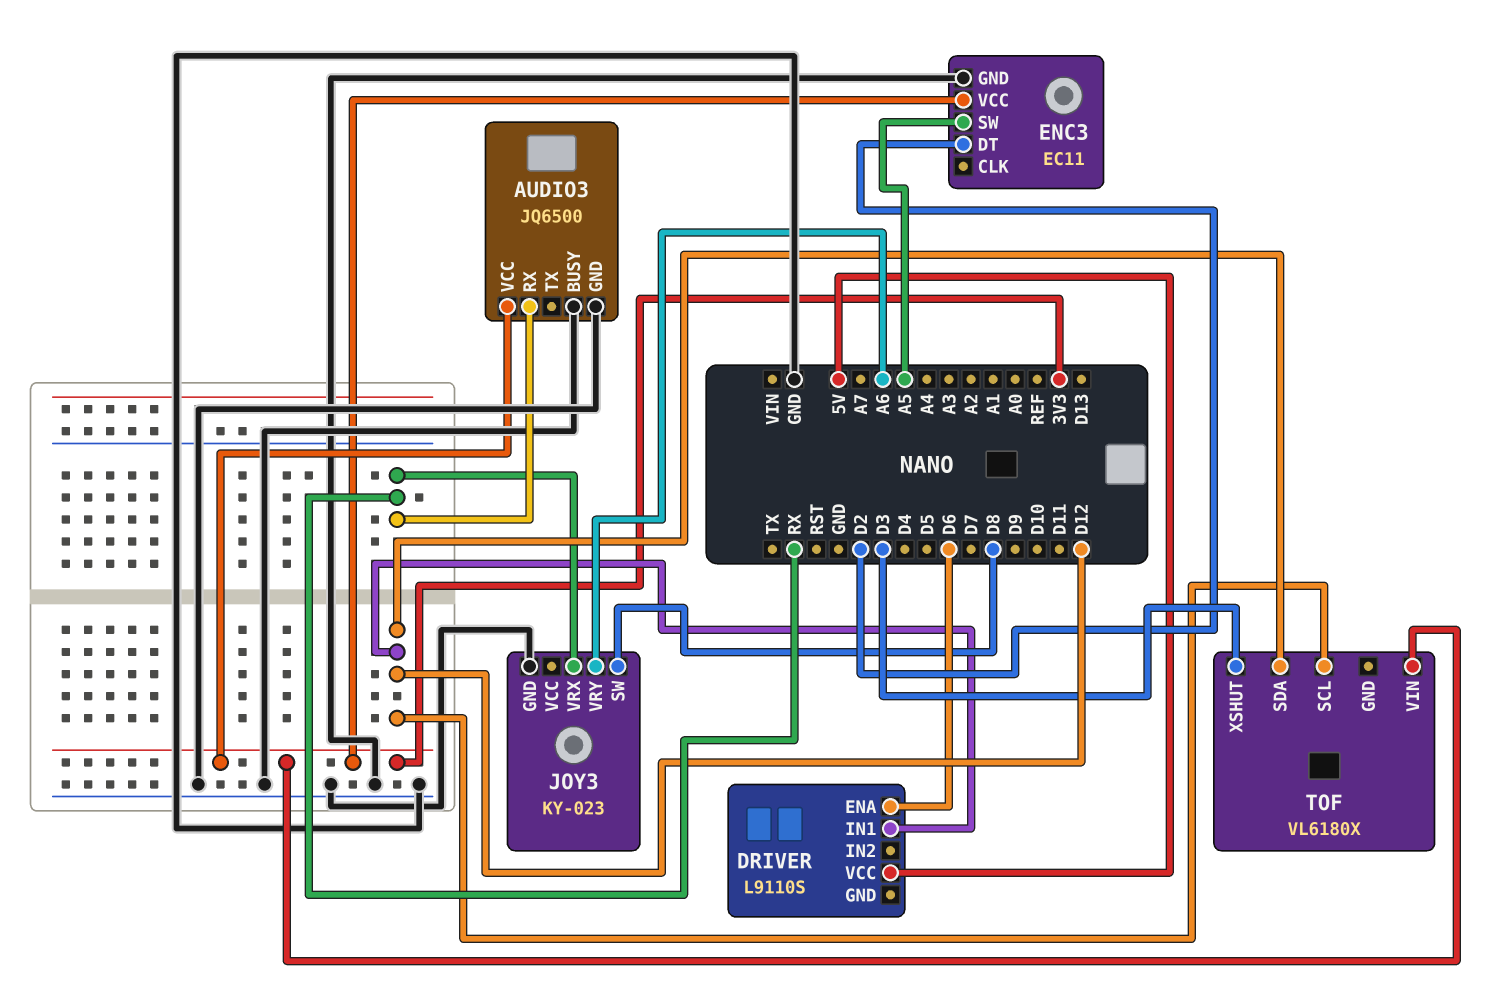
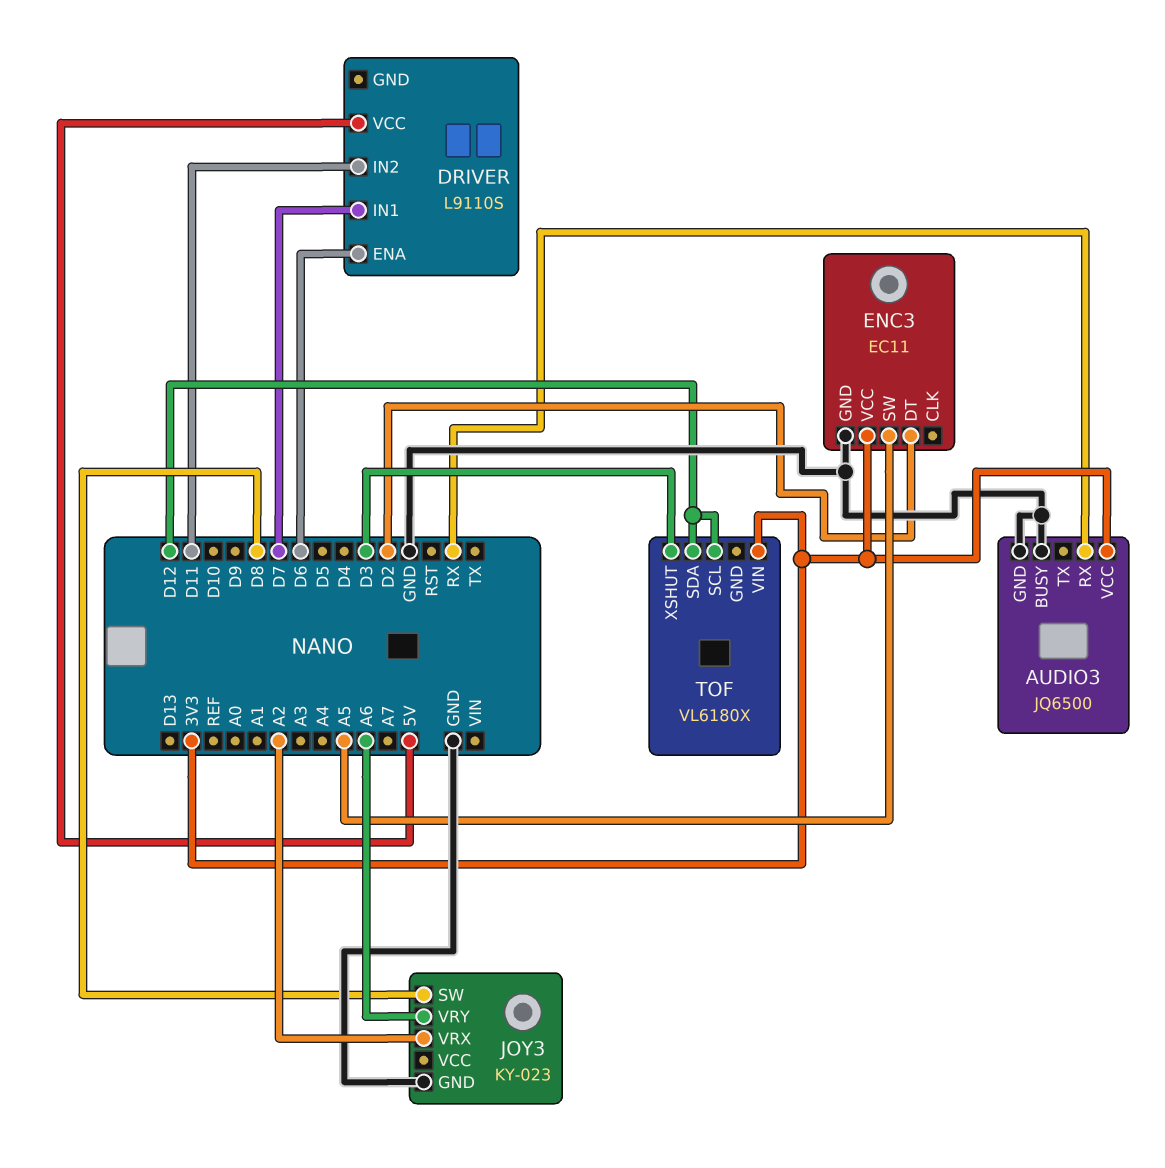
DRIVER pin IN1: D12 -> D7
DRIVER pin IN2: none -> D11
JOY3 pin VRX: RX -> A2

